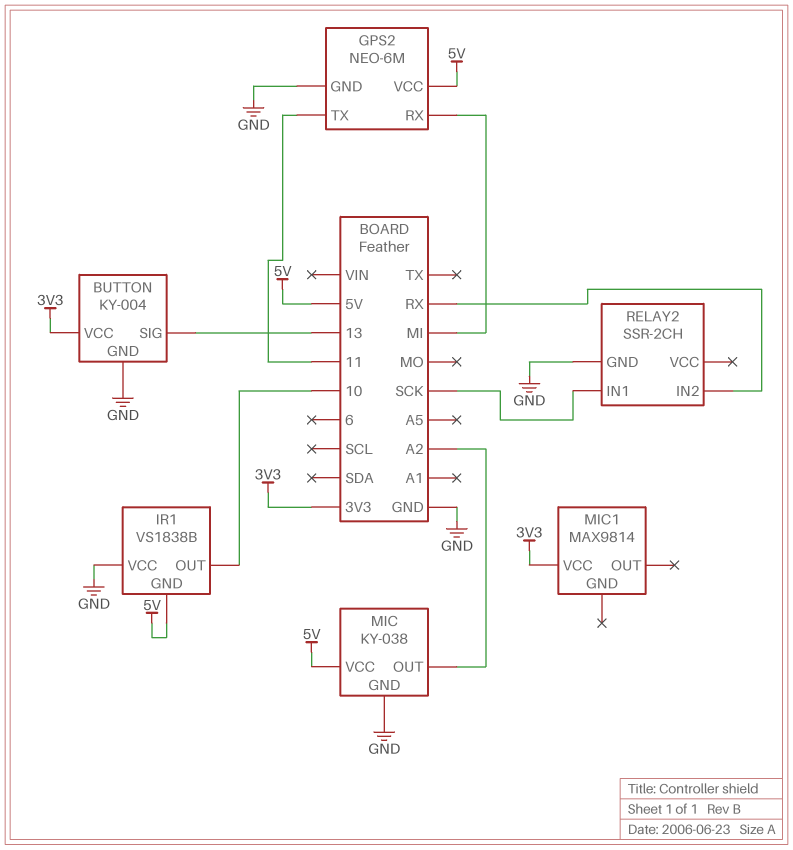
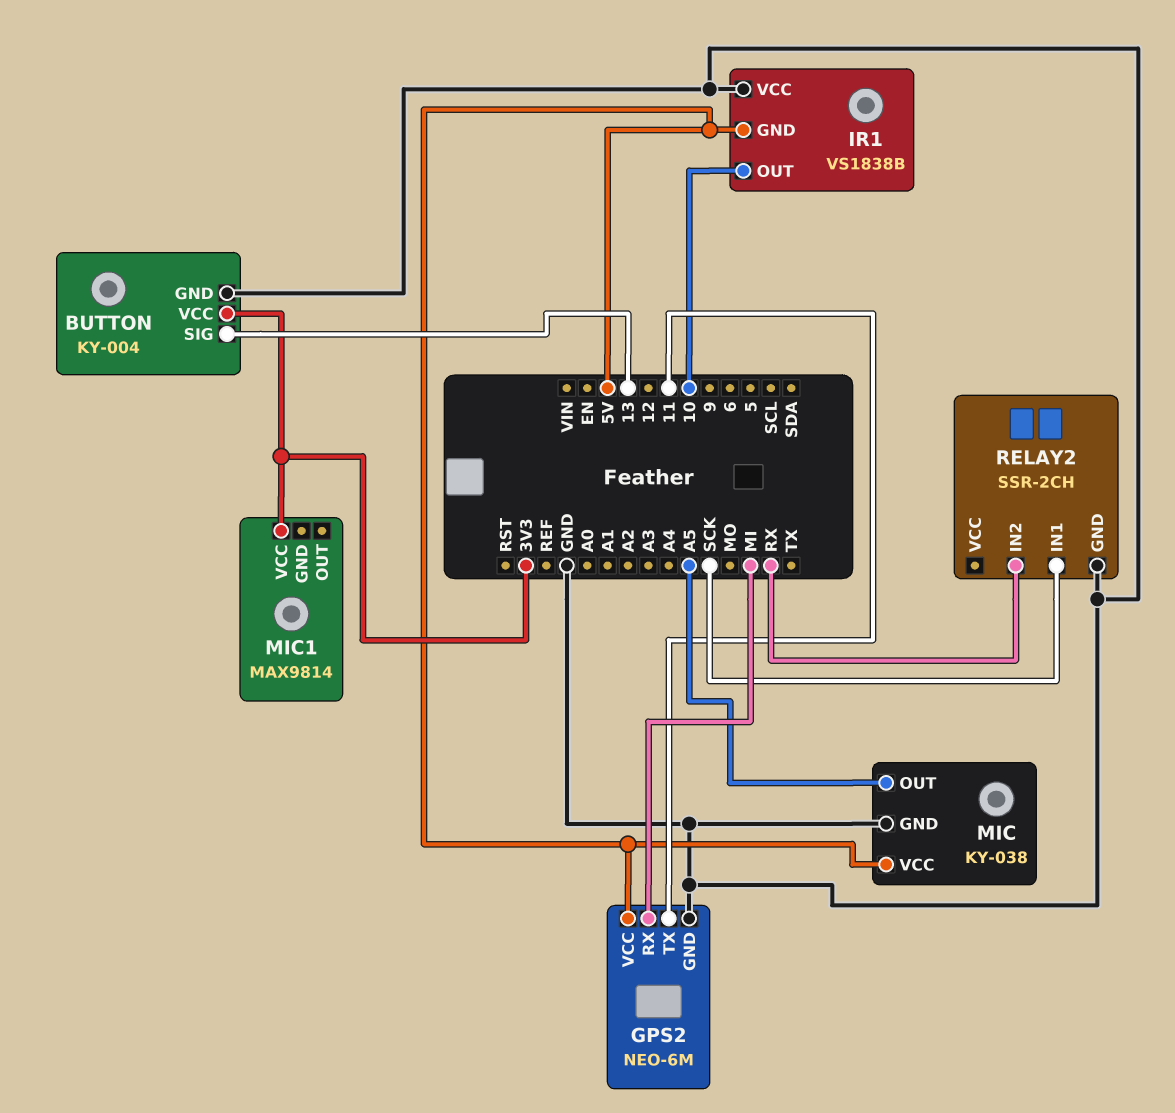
MIC pin OUT: A2 -> A5

